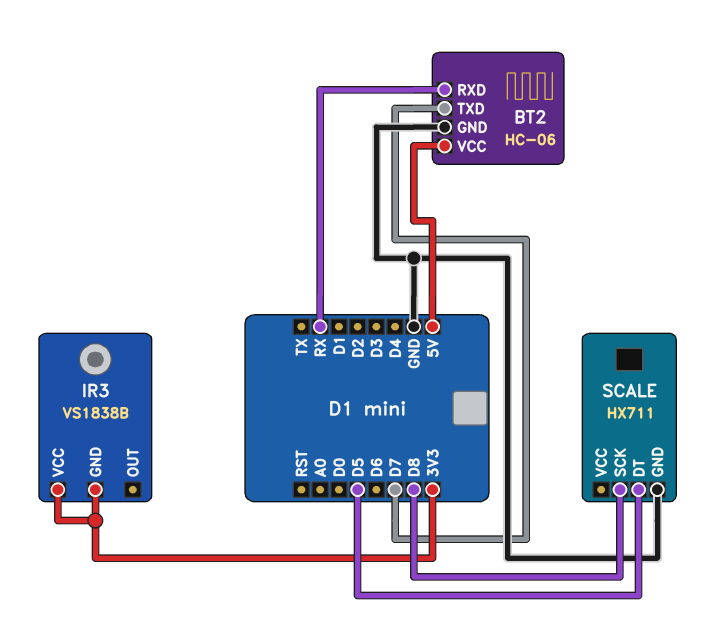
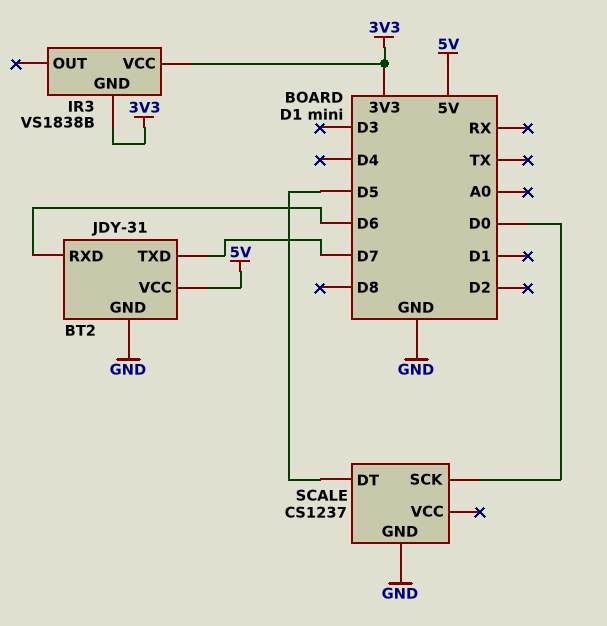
BT2: HC-06 -> JDY-31
BT2 pin RXD: RX -> D6
SCALE: HX711 -> CS1237
SCALE pin SCK: D8 -> D0

